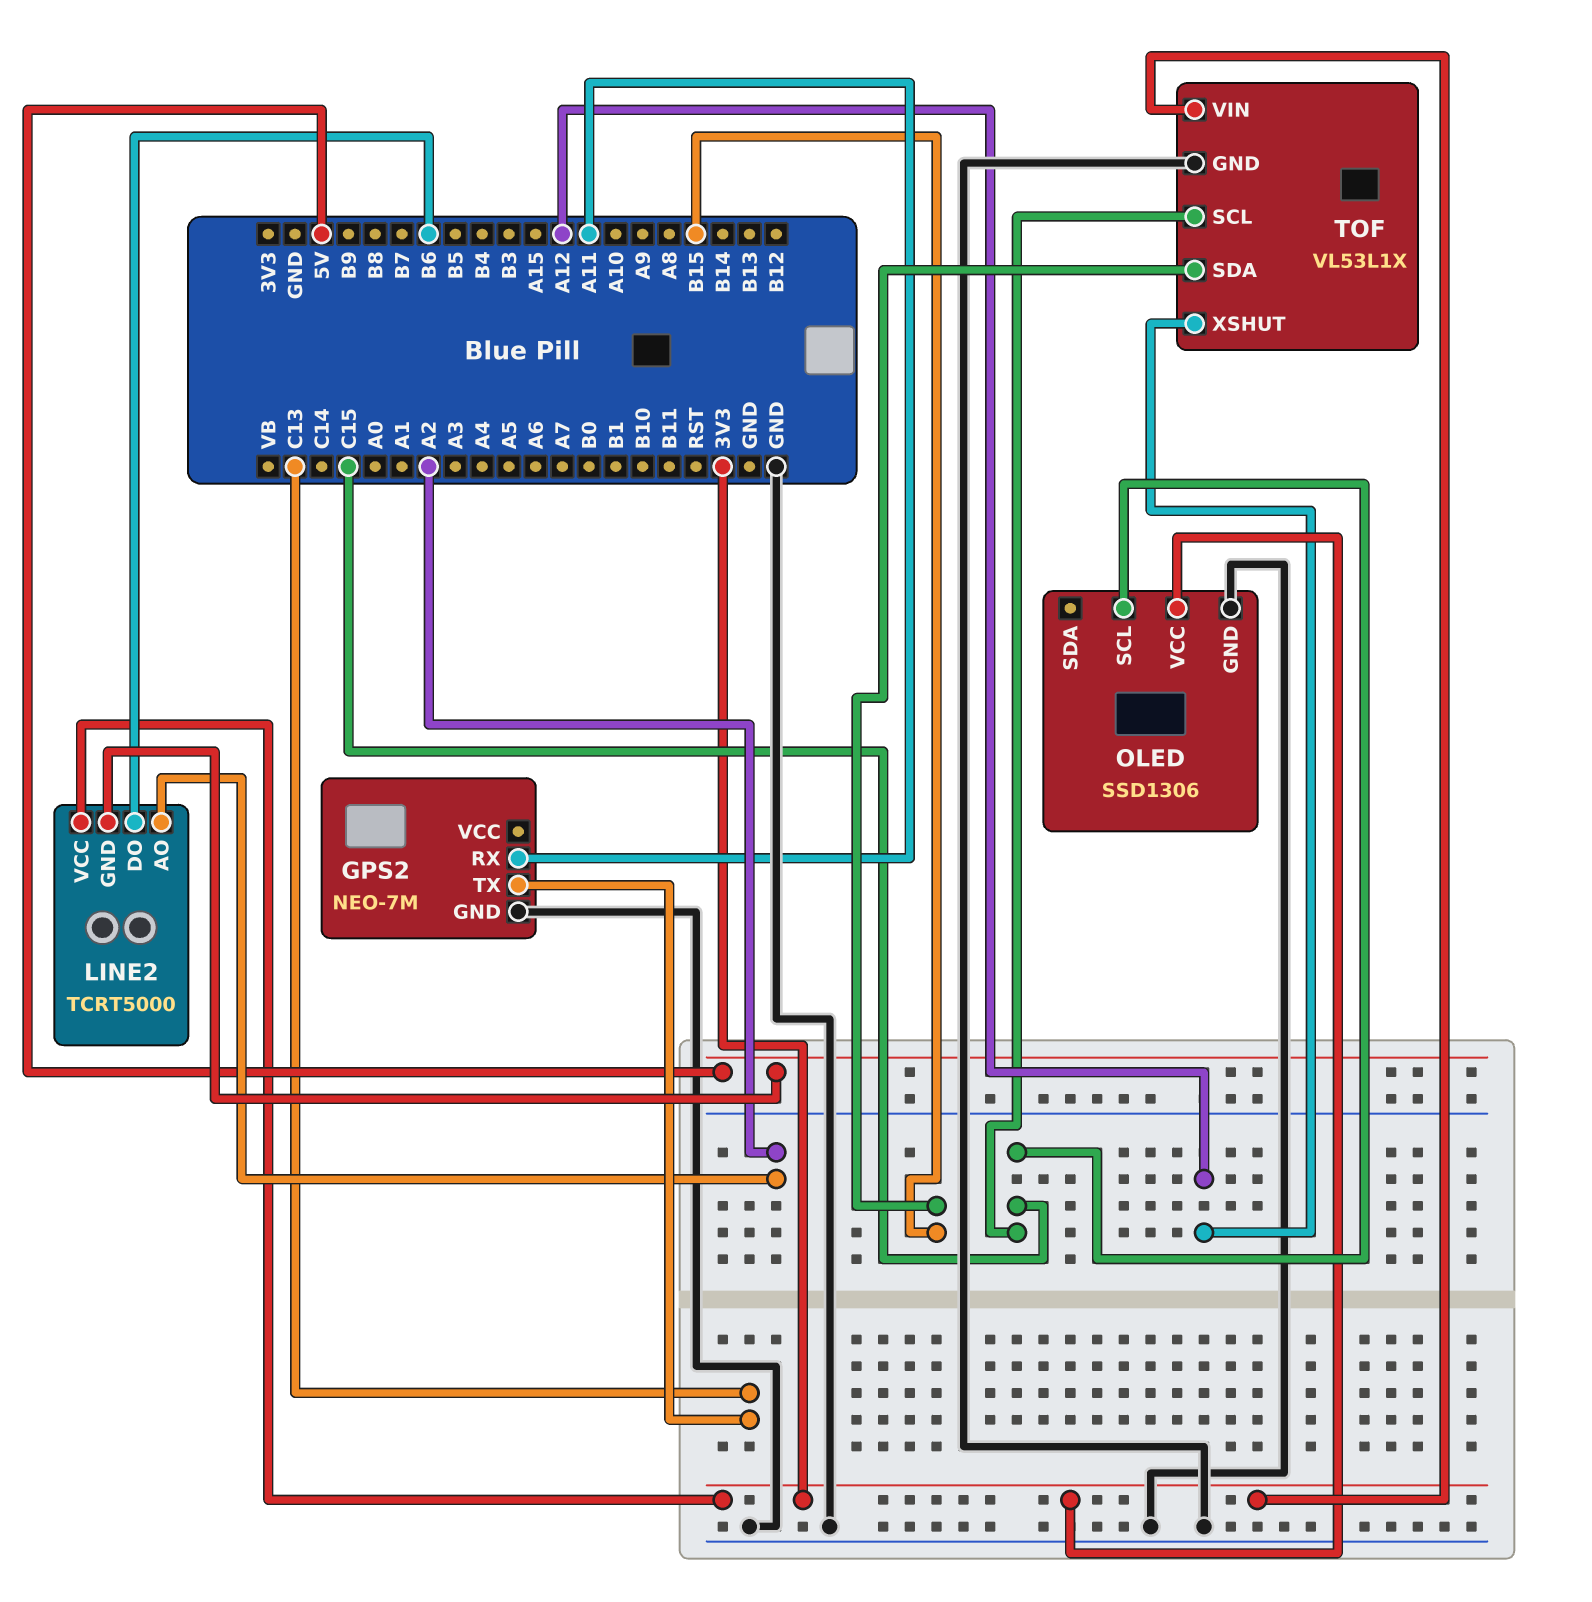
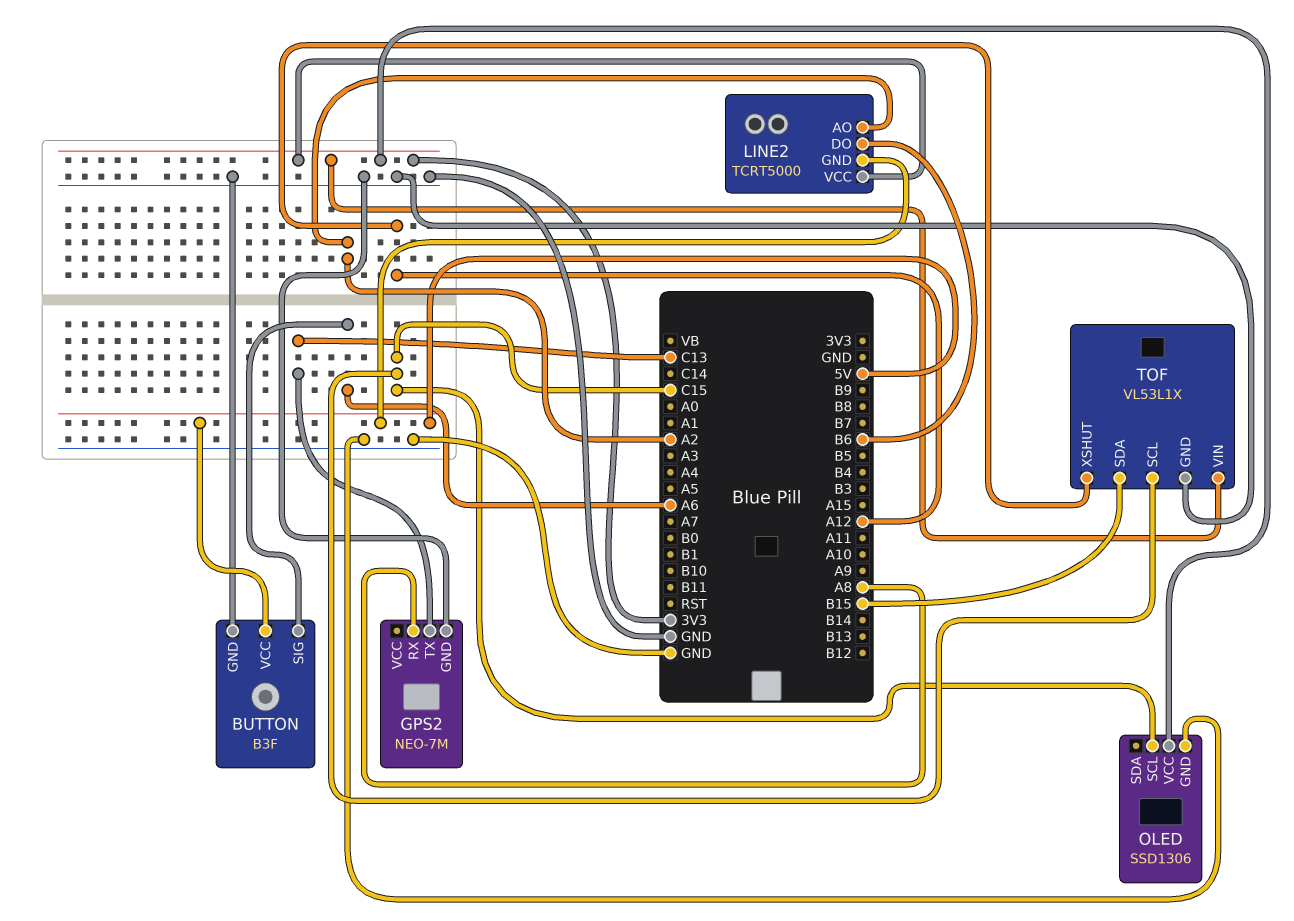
BUTTON: none -> B3F
BUTTON pin GND: none -> GND
BUTTON pin SIG: none -> A6
BUTTON pin VCC: none -> 5V
GPS2 pin RX: A11 -> A8

